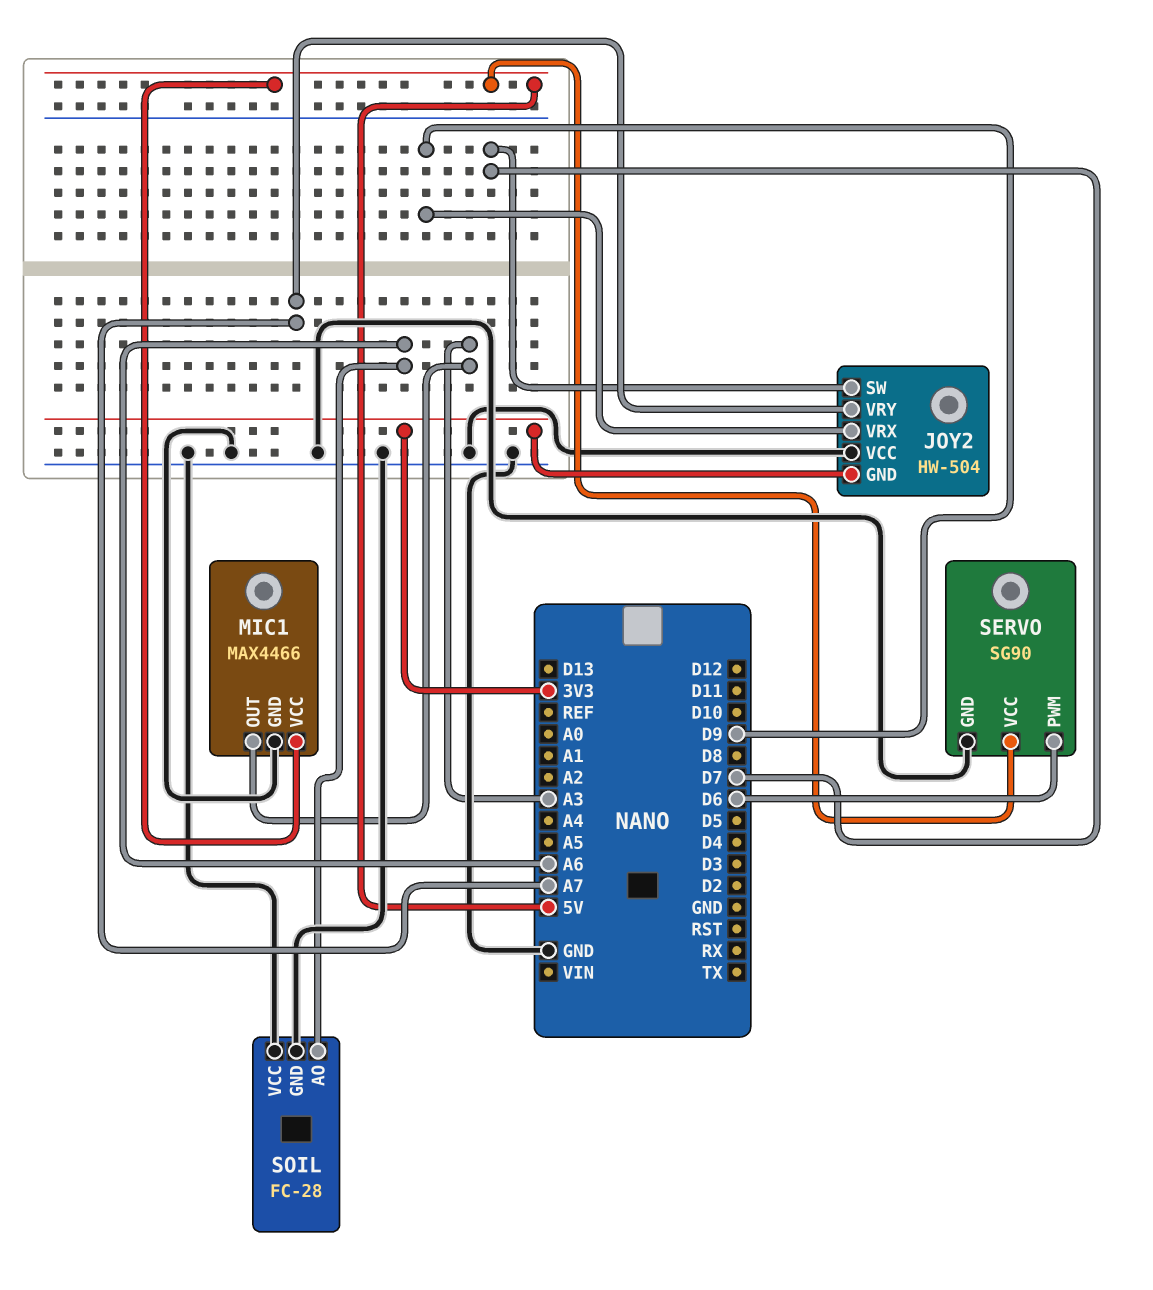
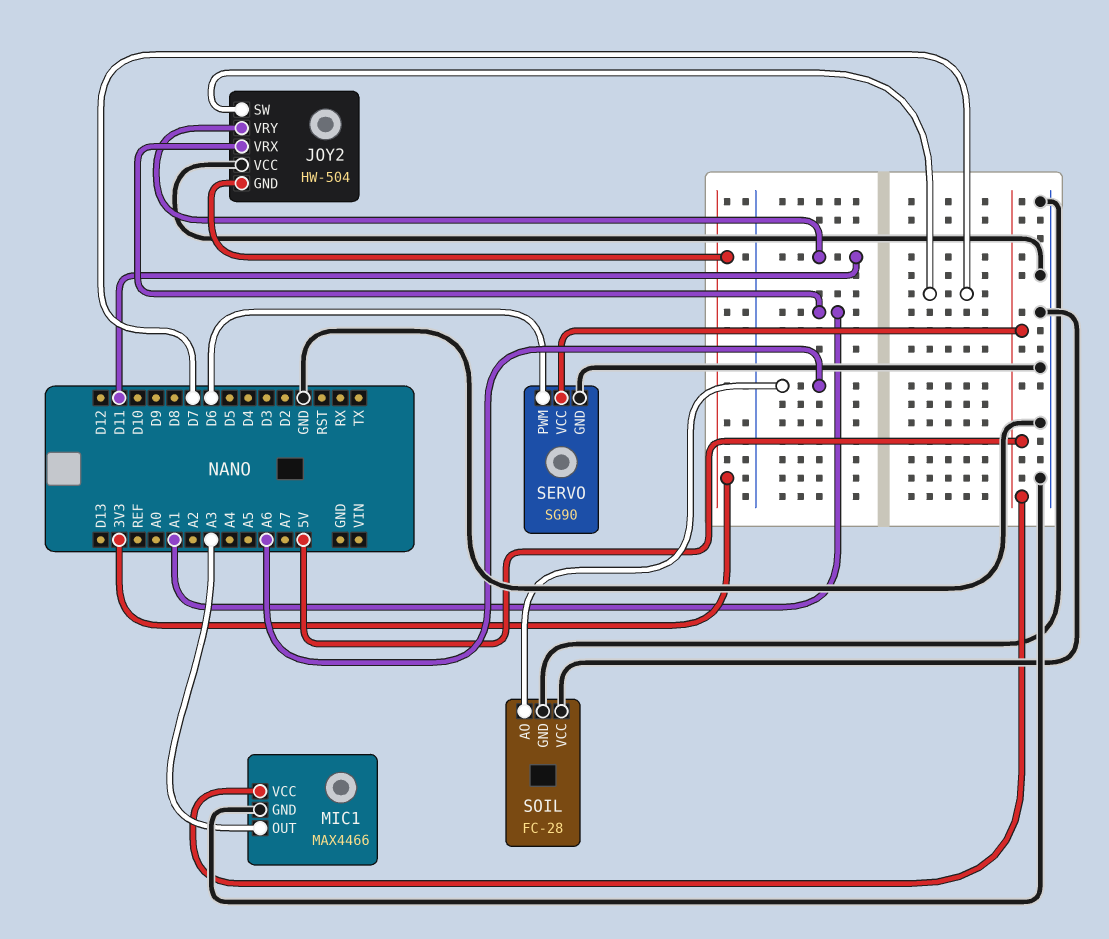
JOY2 pin VRX: D9 -> A1
JOY2 pin VRY: A7 -> D11

